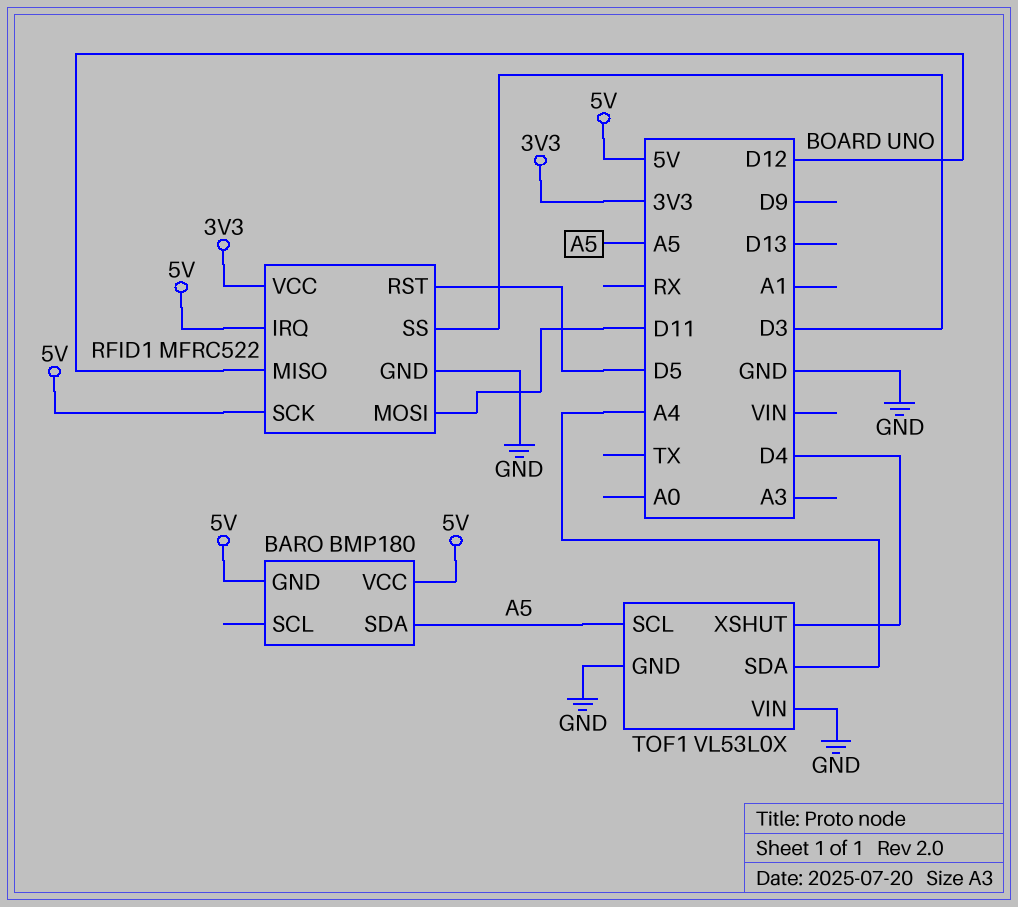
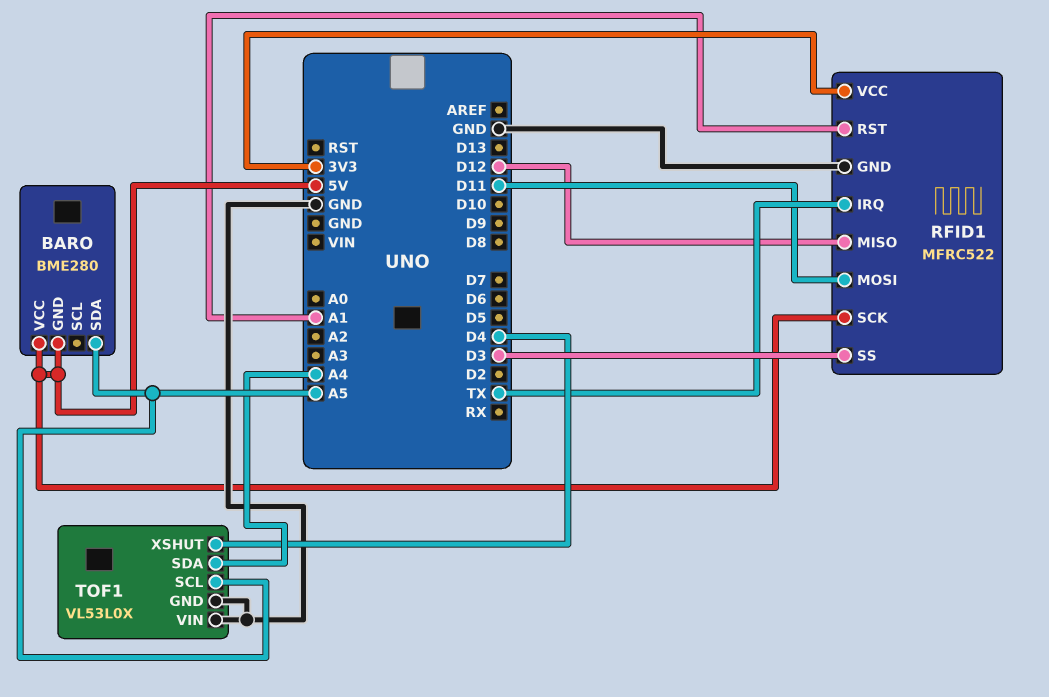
BARO: BMP180 -> BME280
RFID1 pin IRQ: 5V -> TX
RFID1 pin RST: D5 -> A1

